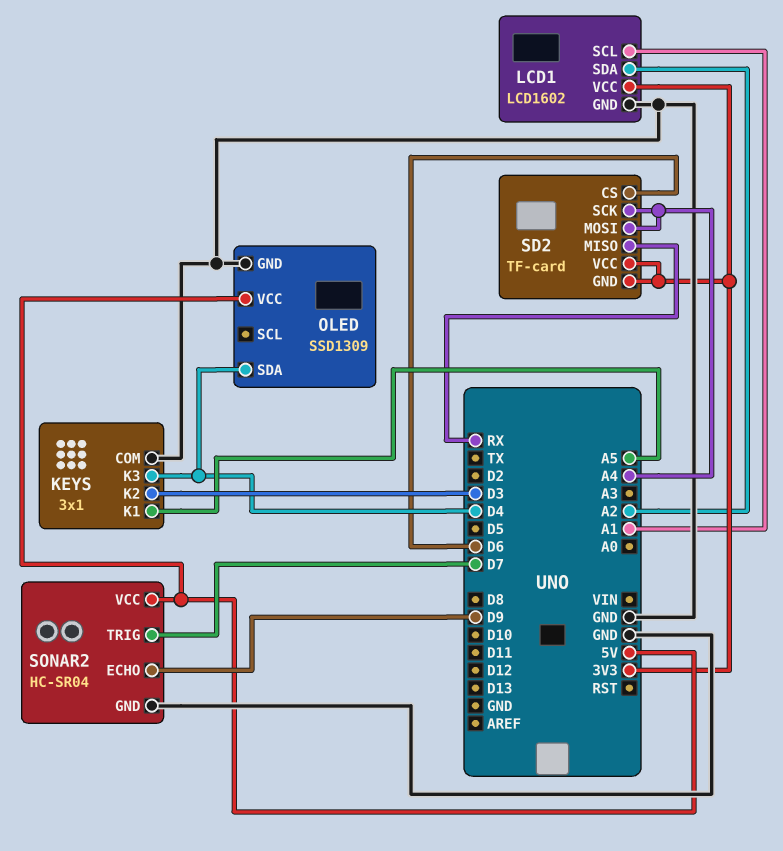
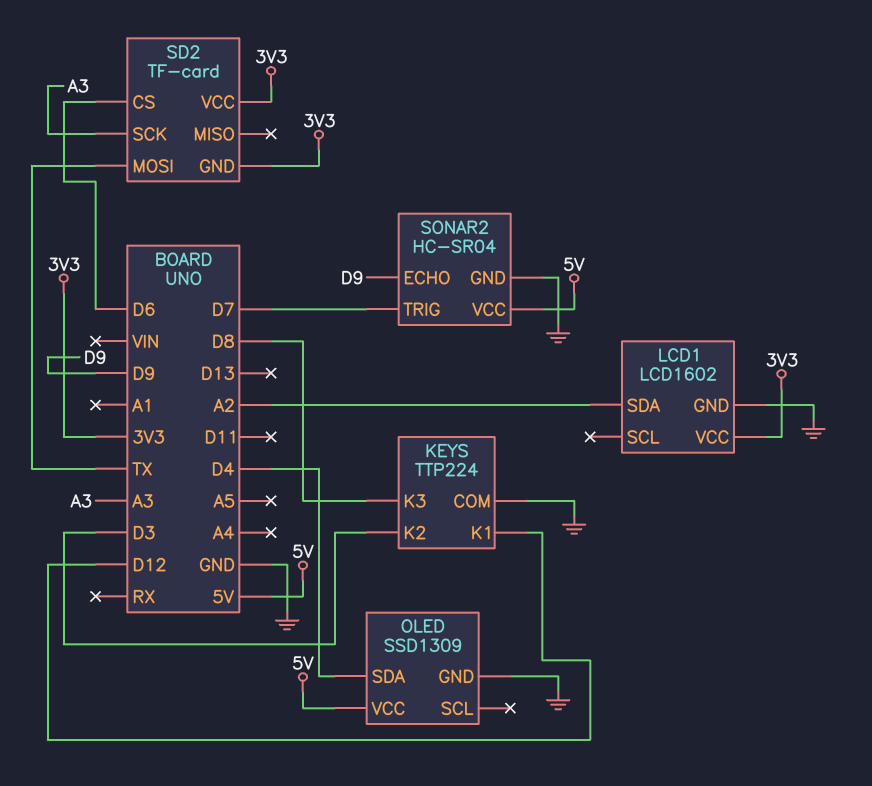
KEYS: 3x1 -> TTP224
KEYS pin K1: A5 -> D12
KEYS pin K3: D4 -> D8
LCD1 pin SCL: A1 -> none
SD2 pin MISO: RX -> none
SD2 pin MOSI: A4 -> TX
SD2 pin SCK: A4 -> A3

